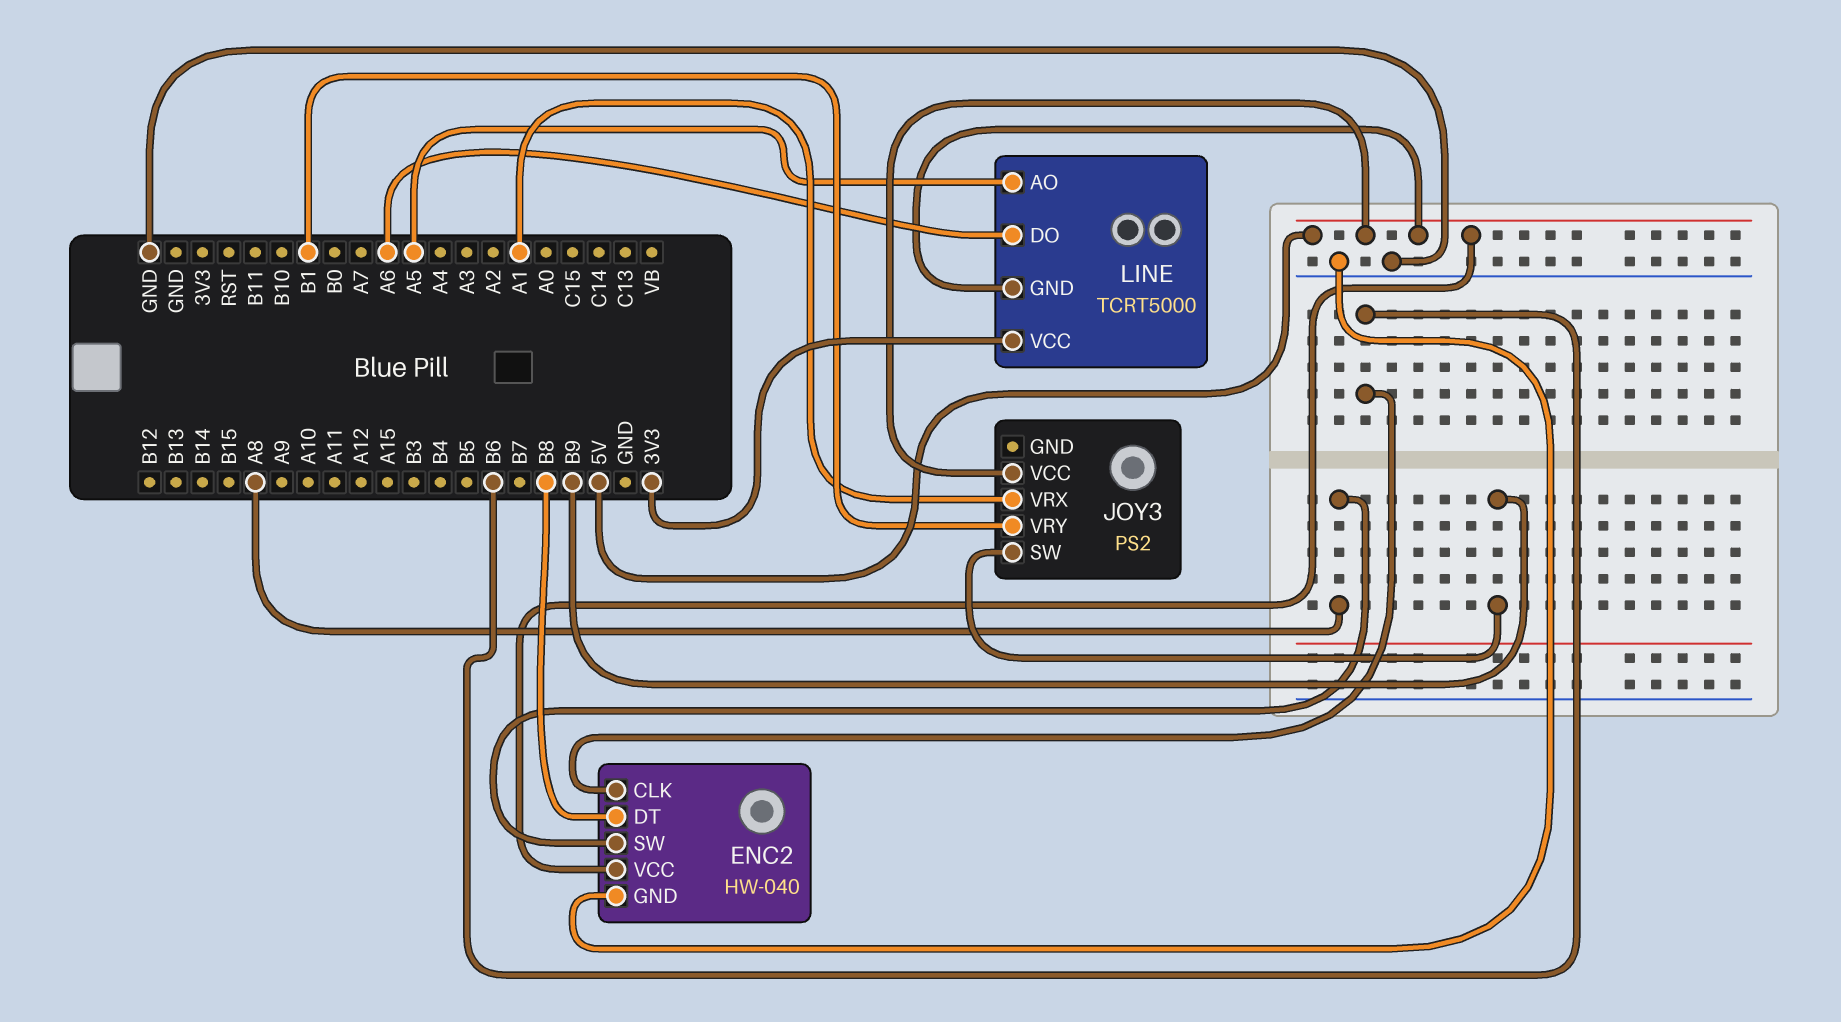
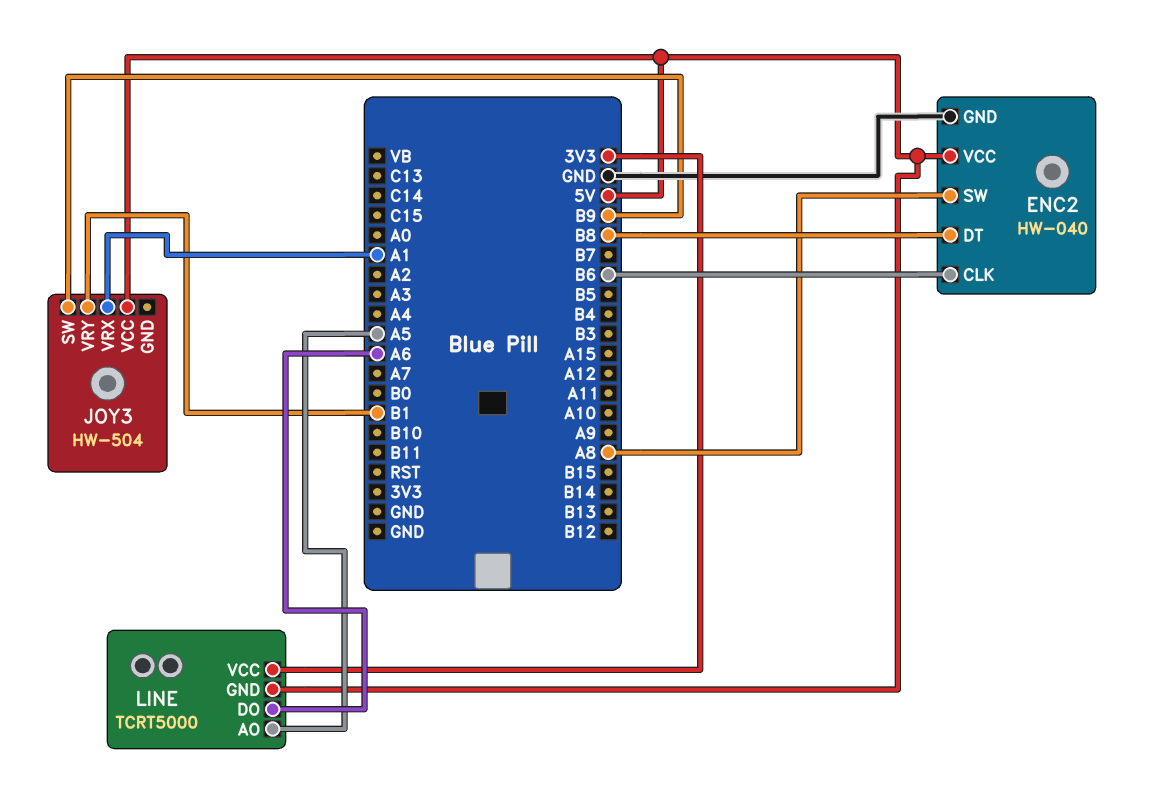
JOY3: PS2 -> HW-504

